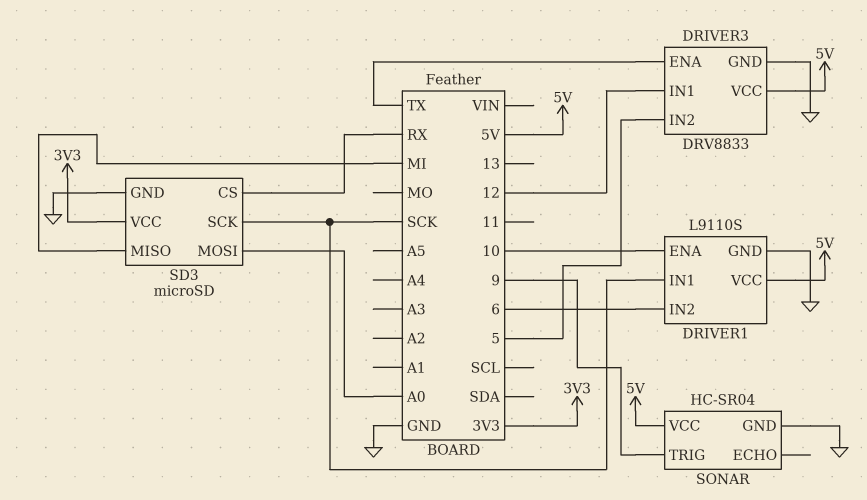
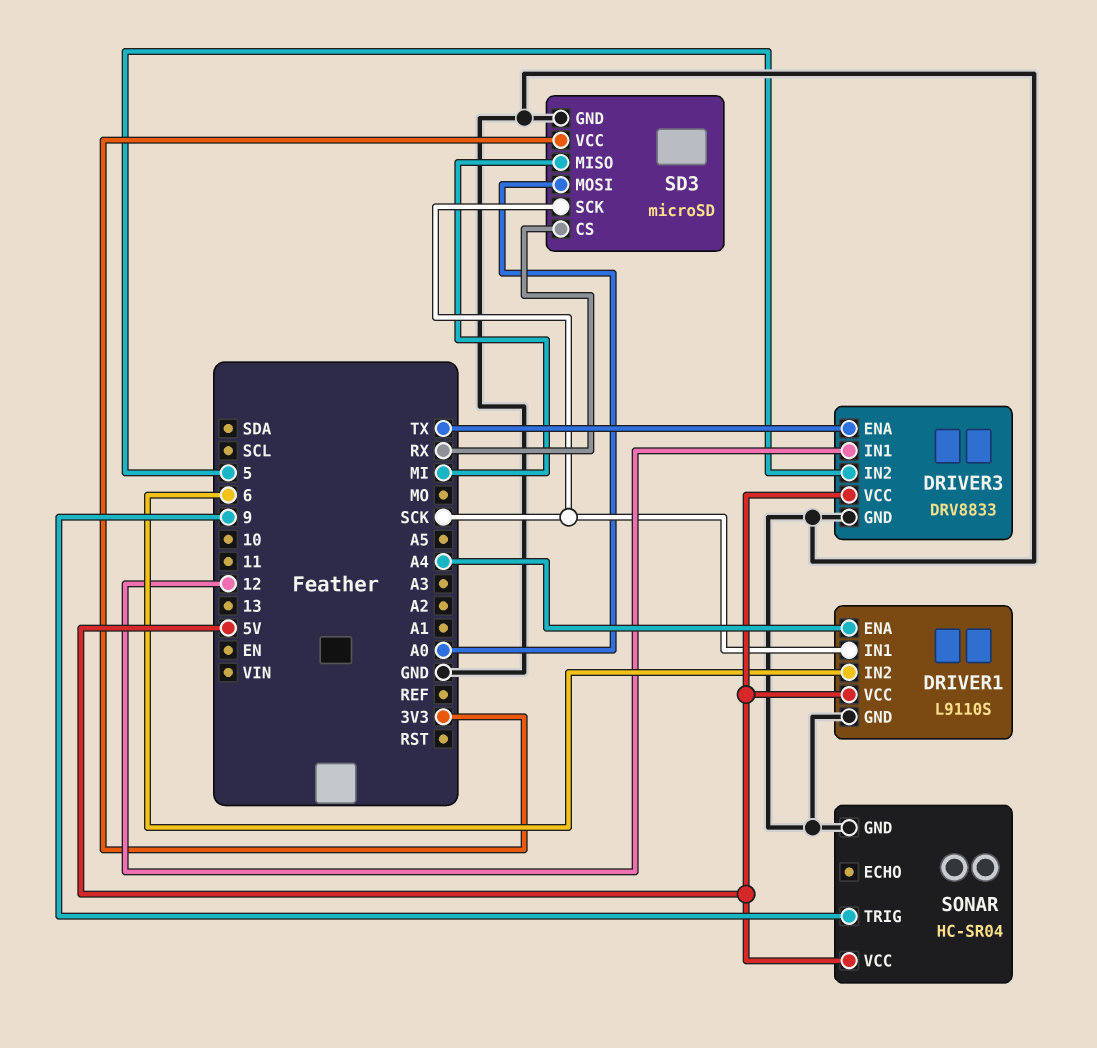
DRIVER1 pin ENA: 10 -> A4

